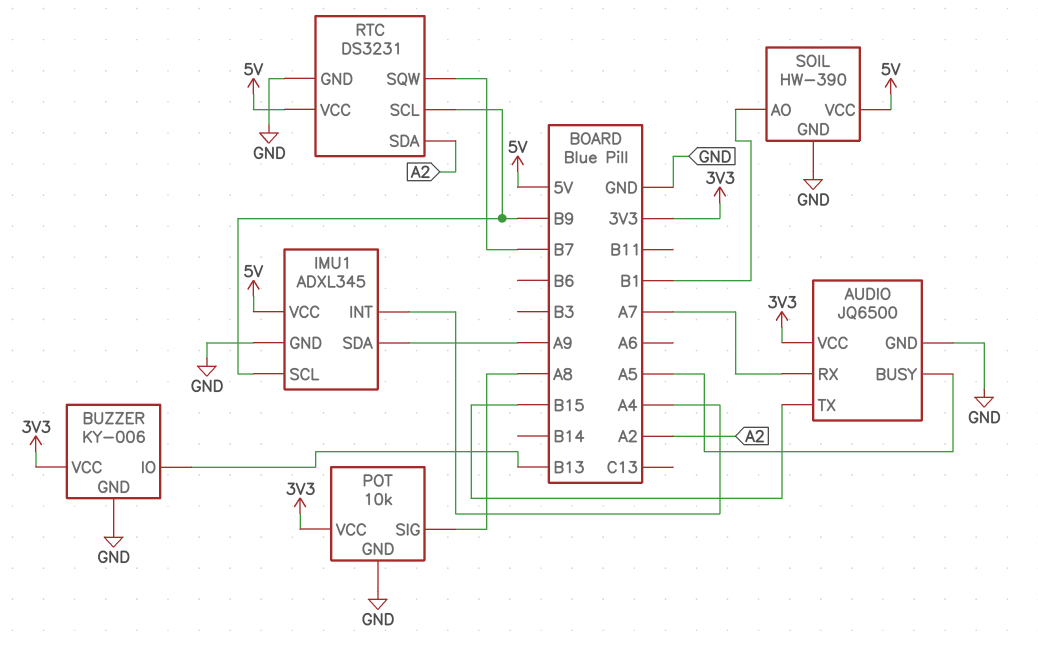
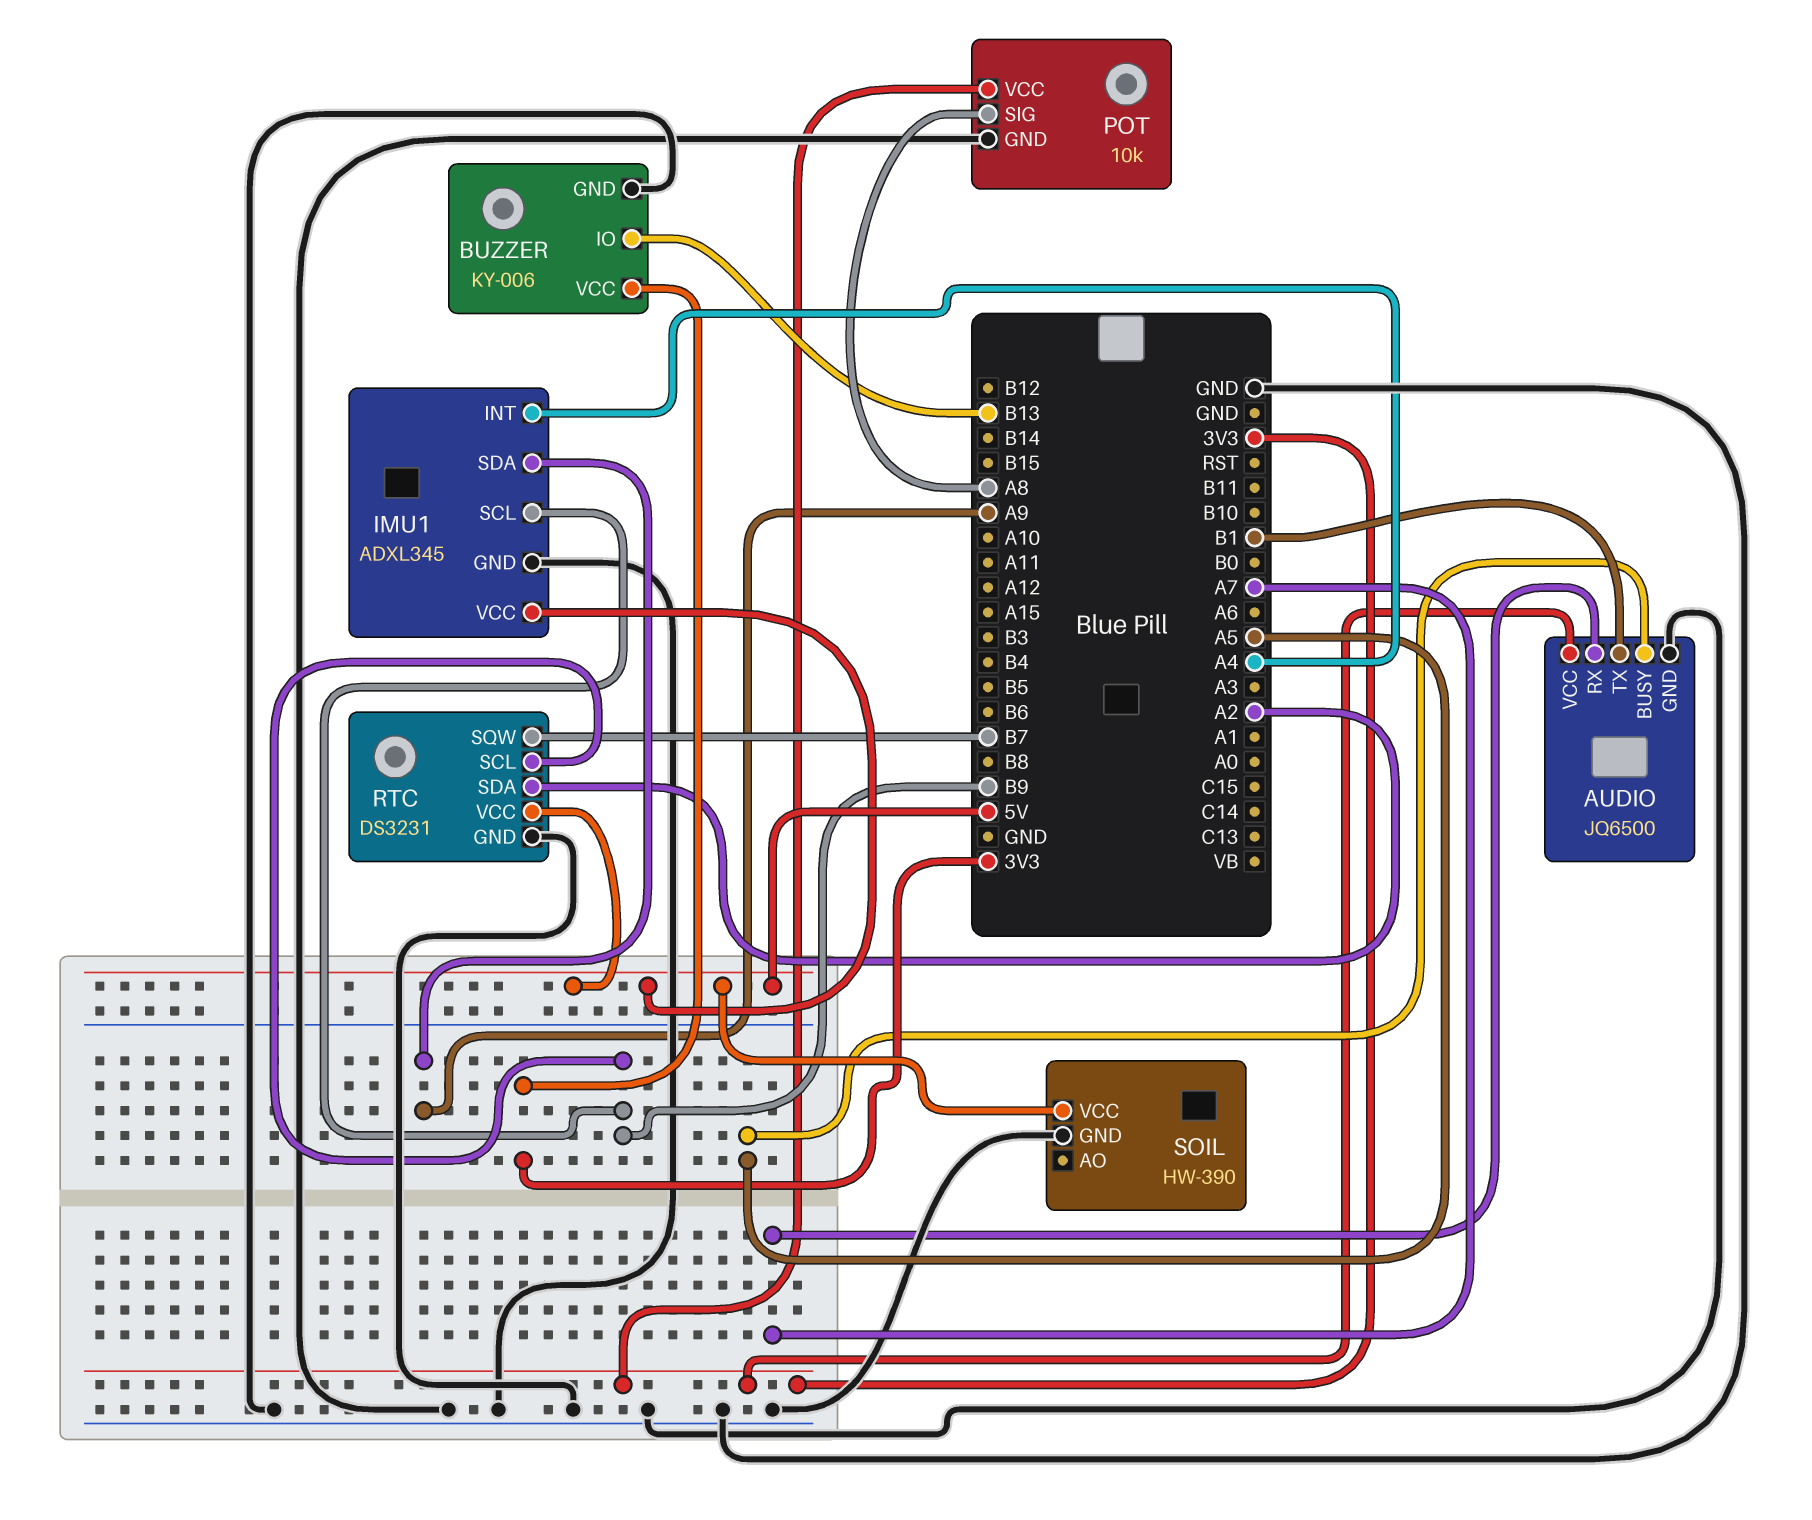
AUDIO pin TX: B15 -> B1
SOIL pin AO: B1 -> none

